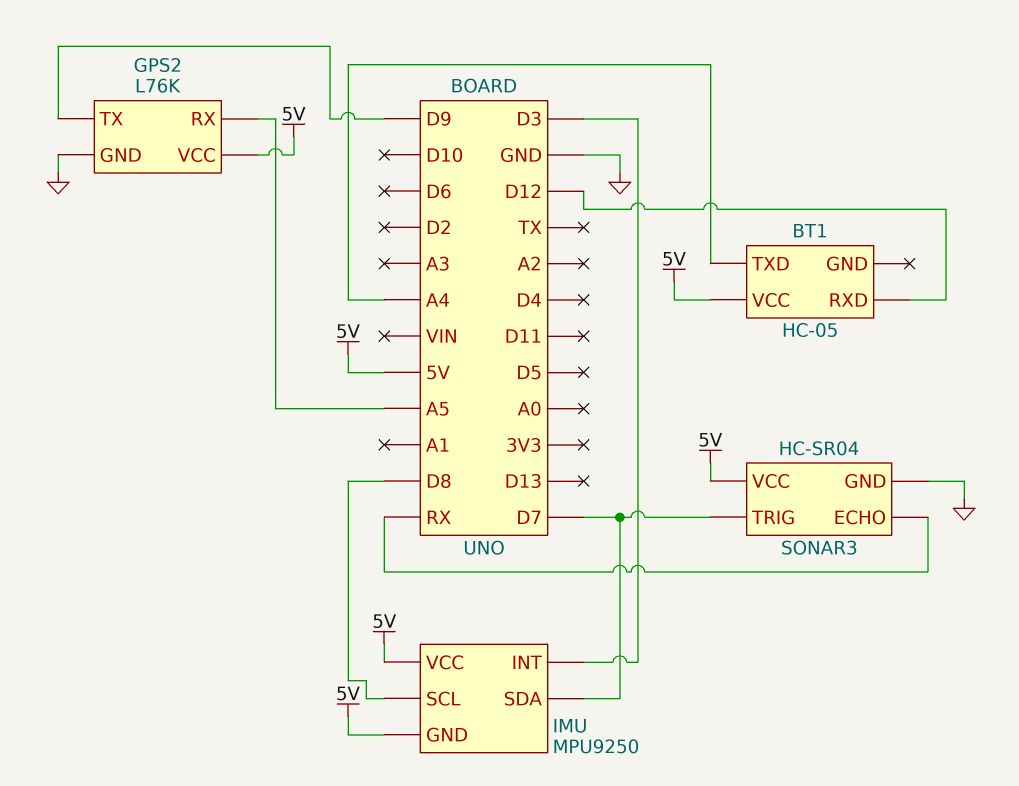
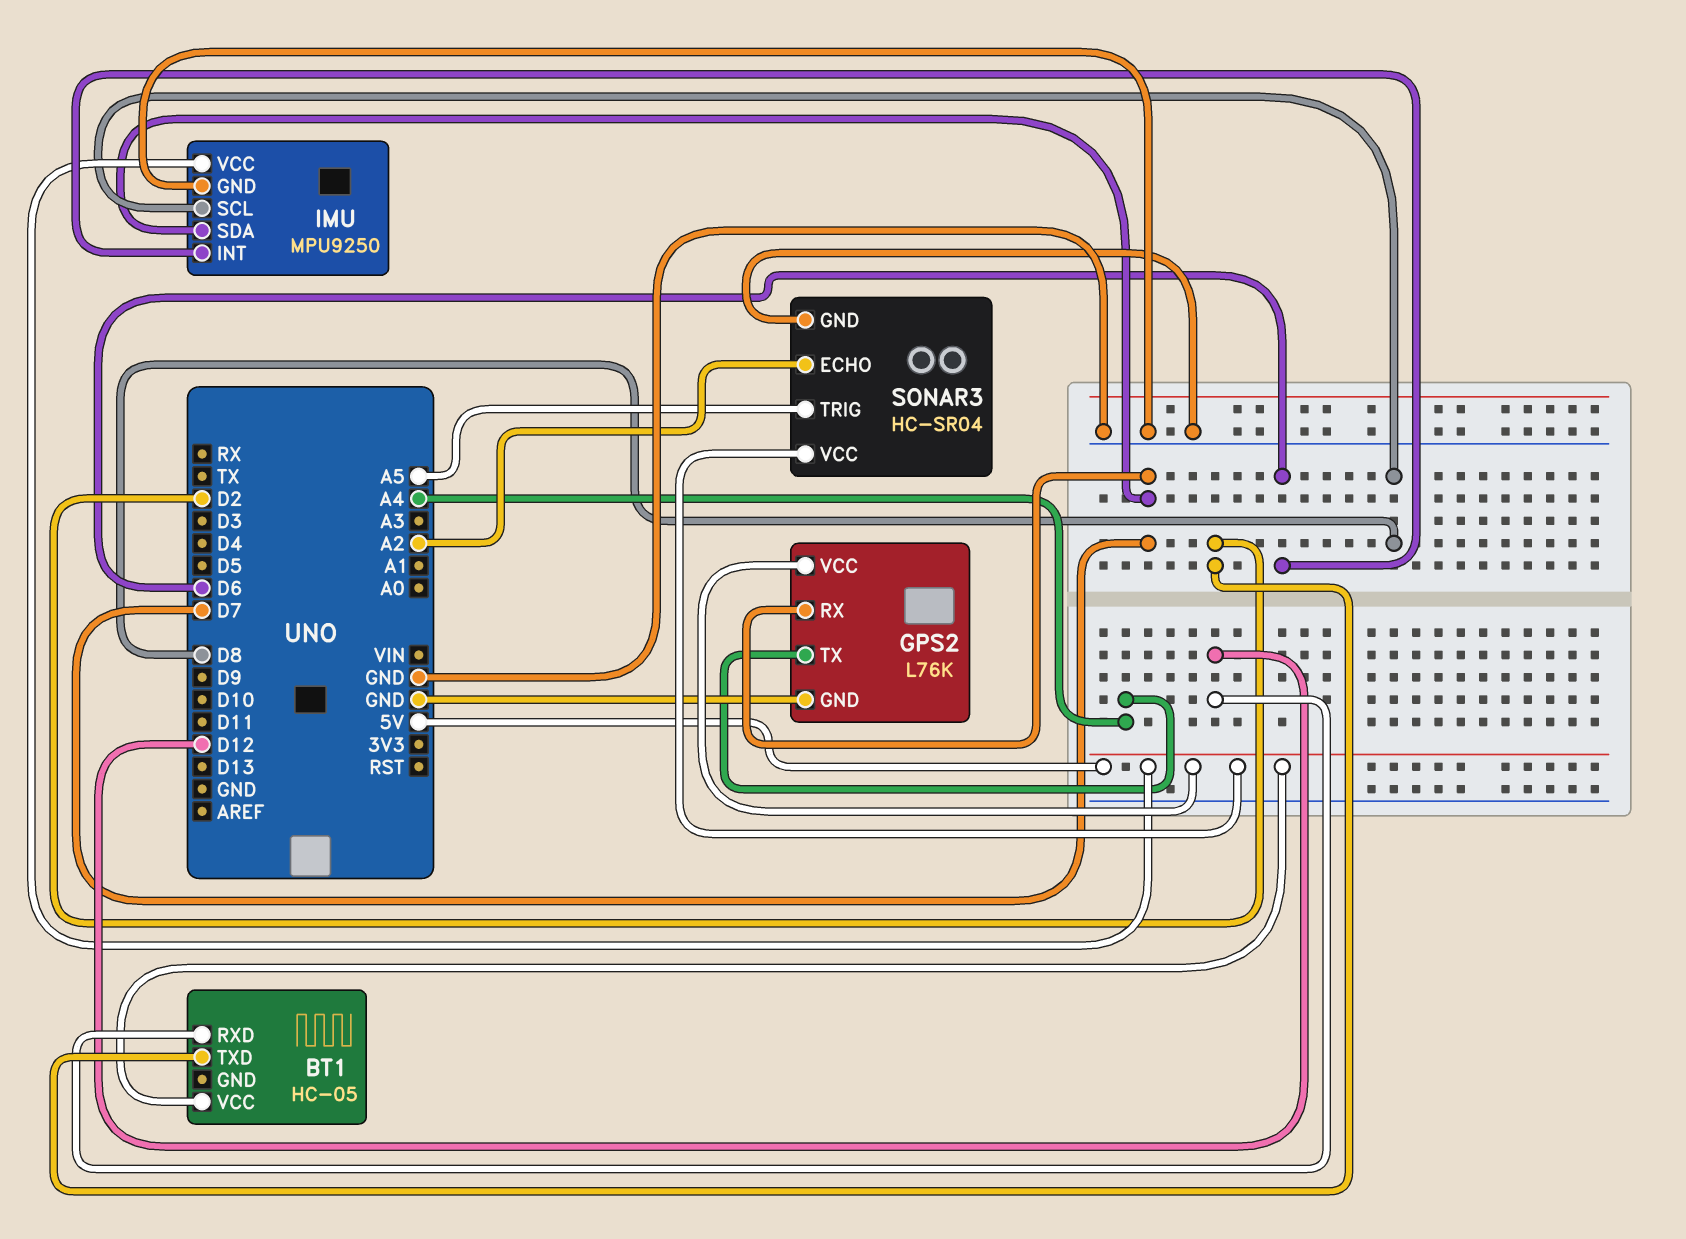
BT1 pin TXD: A4 -> D2
GPS2 pin RX: A5 -> D7
GPS2 pin TX: D9 -> A4
IMU pin GND: 5V -> GND
IMU pin INT: D3 -> D6
SONAR3 pin ECHO: RX -> A2
SONAR3 pin TRIG: D7 -> A5

